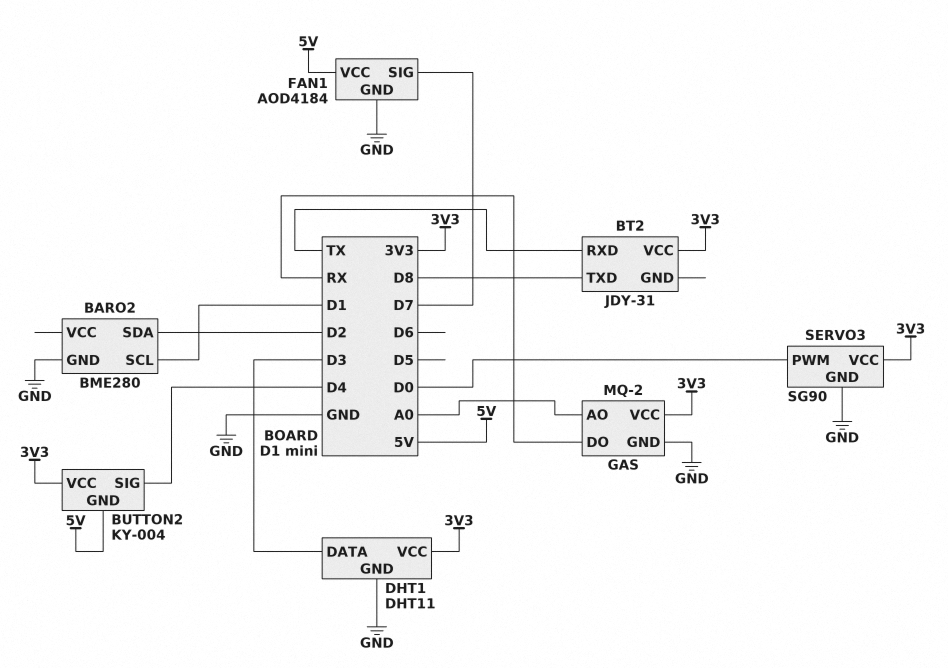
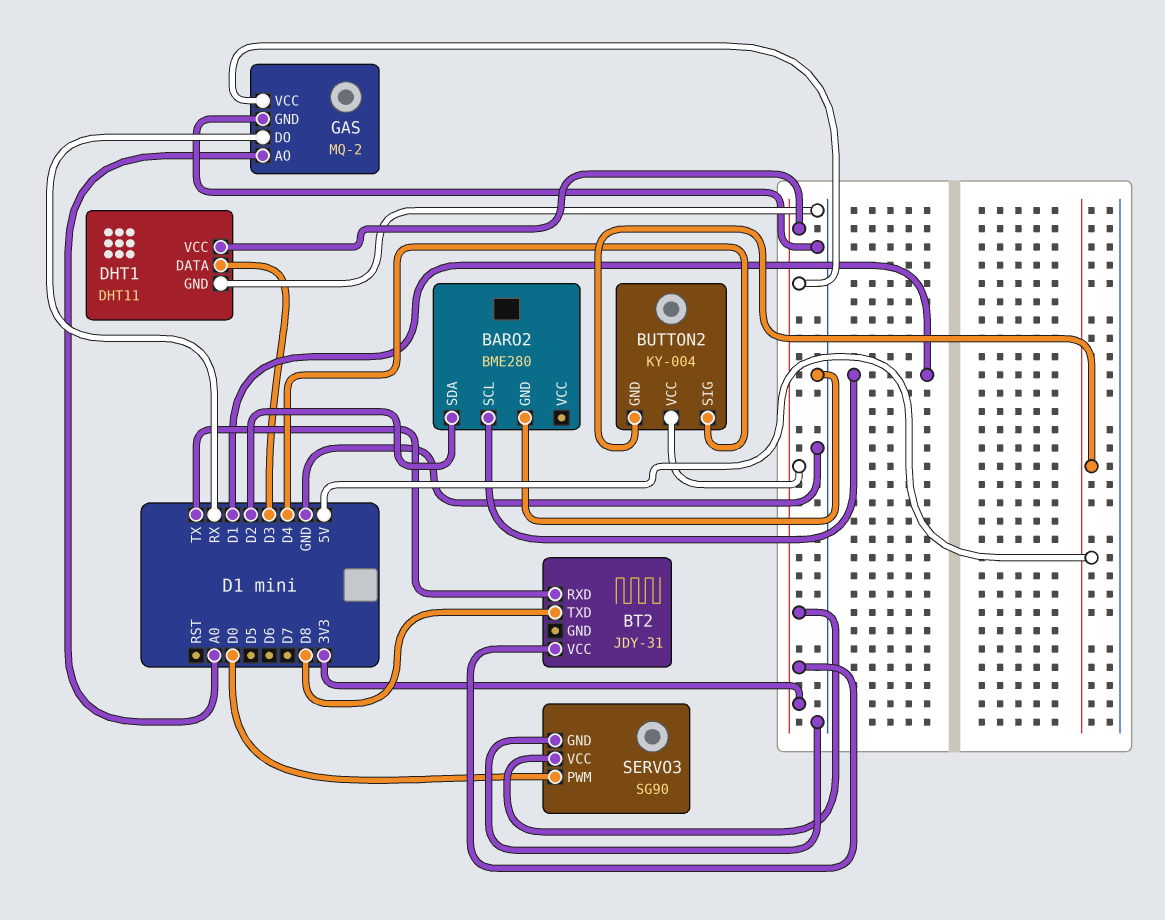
FAN1: AOD4184 -> none
FAN1 pin GND: GND -> none
FAN1 pin SIG: D7 -> none
FAN1 pin VCC: 5V -> none

